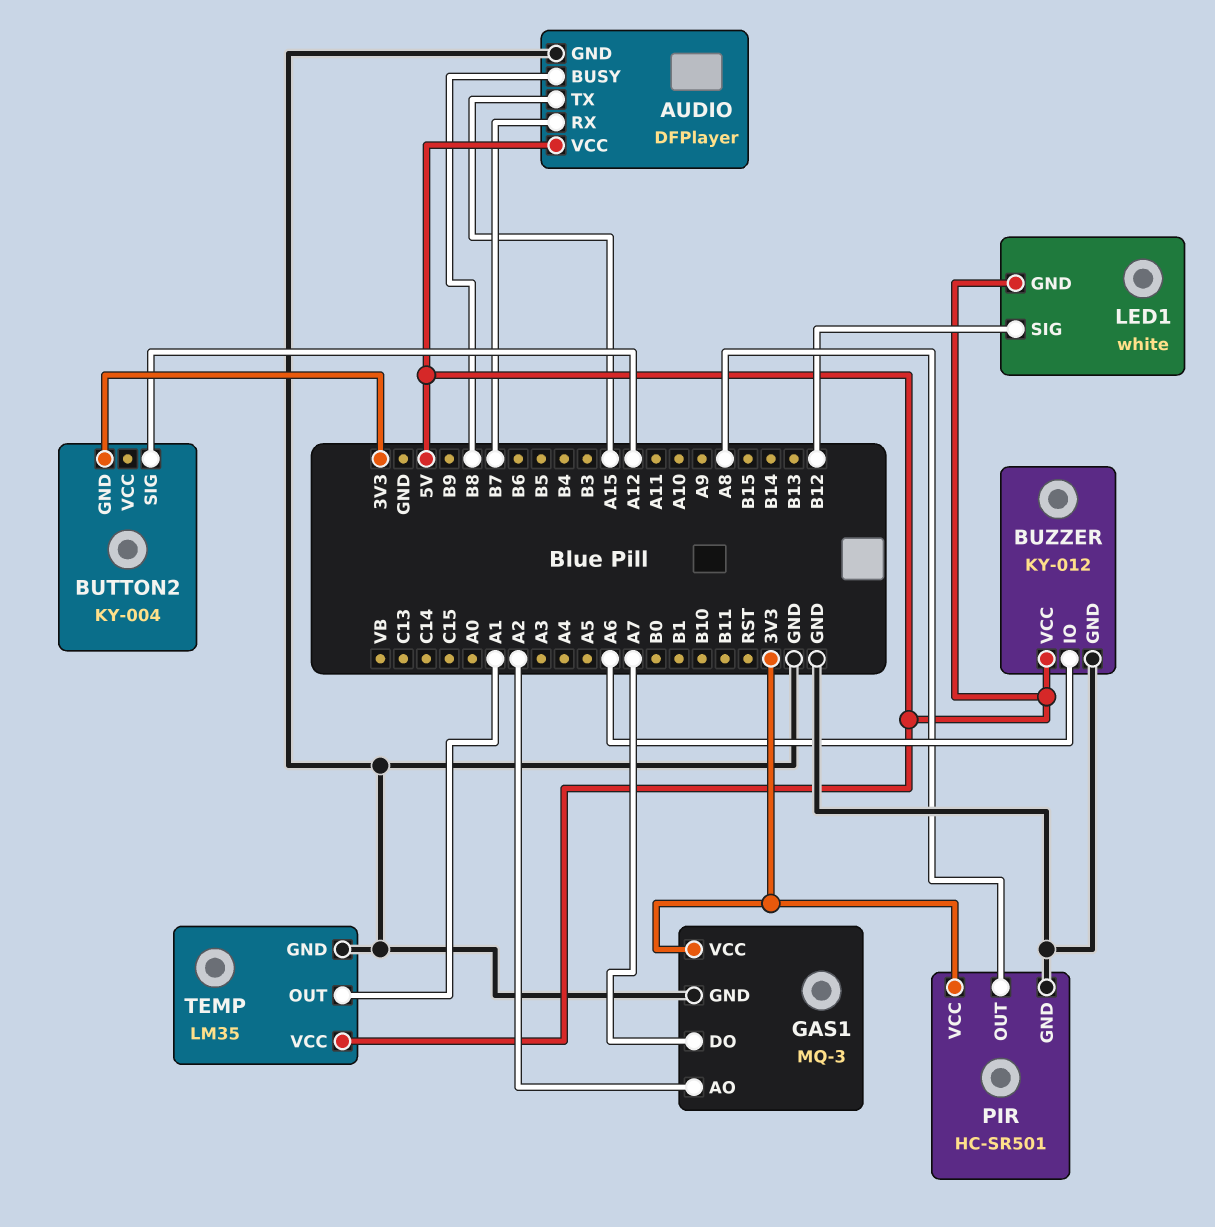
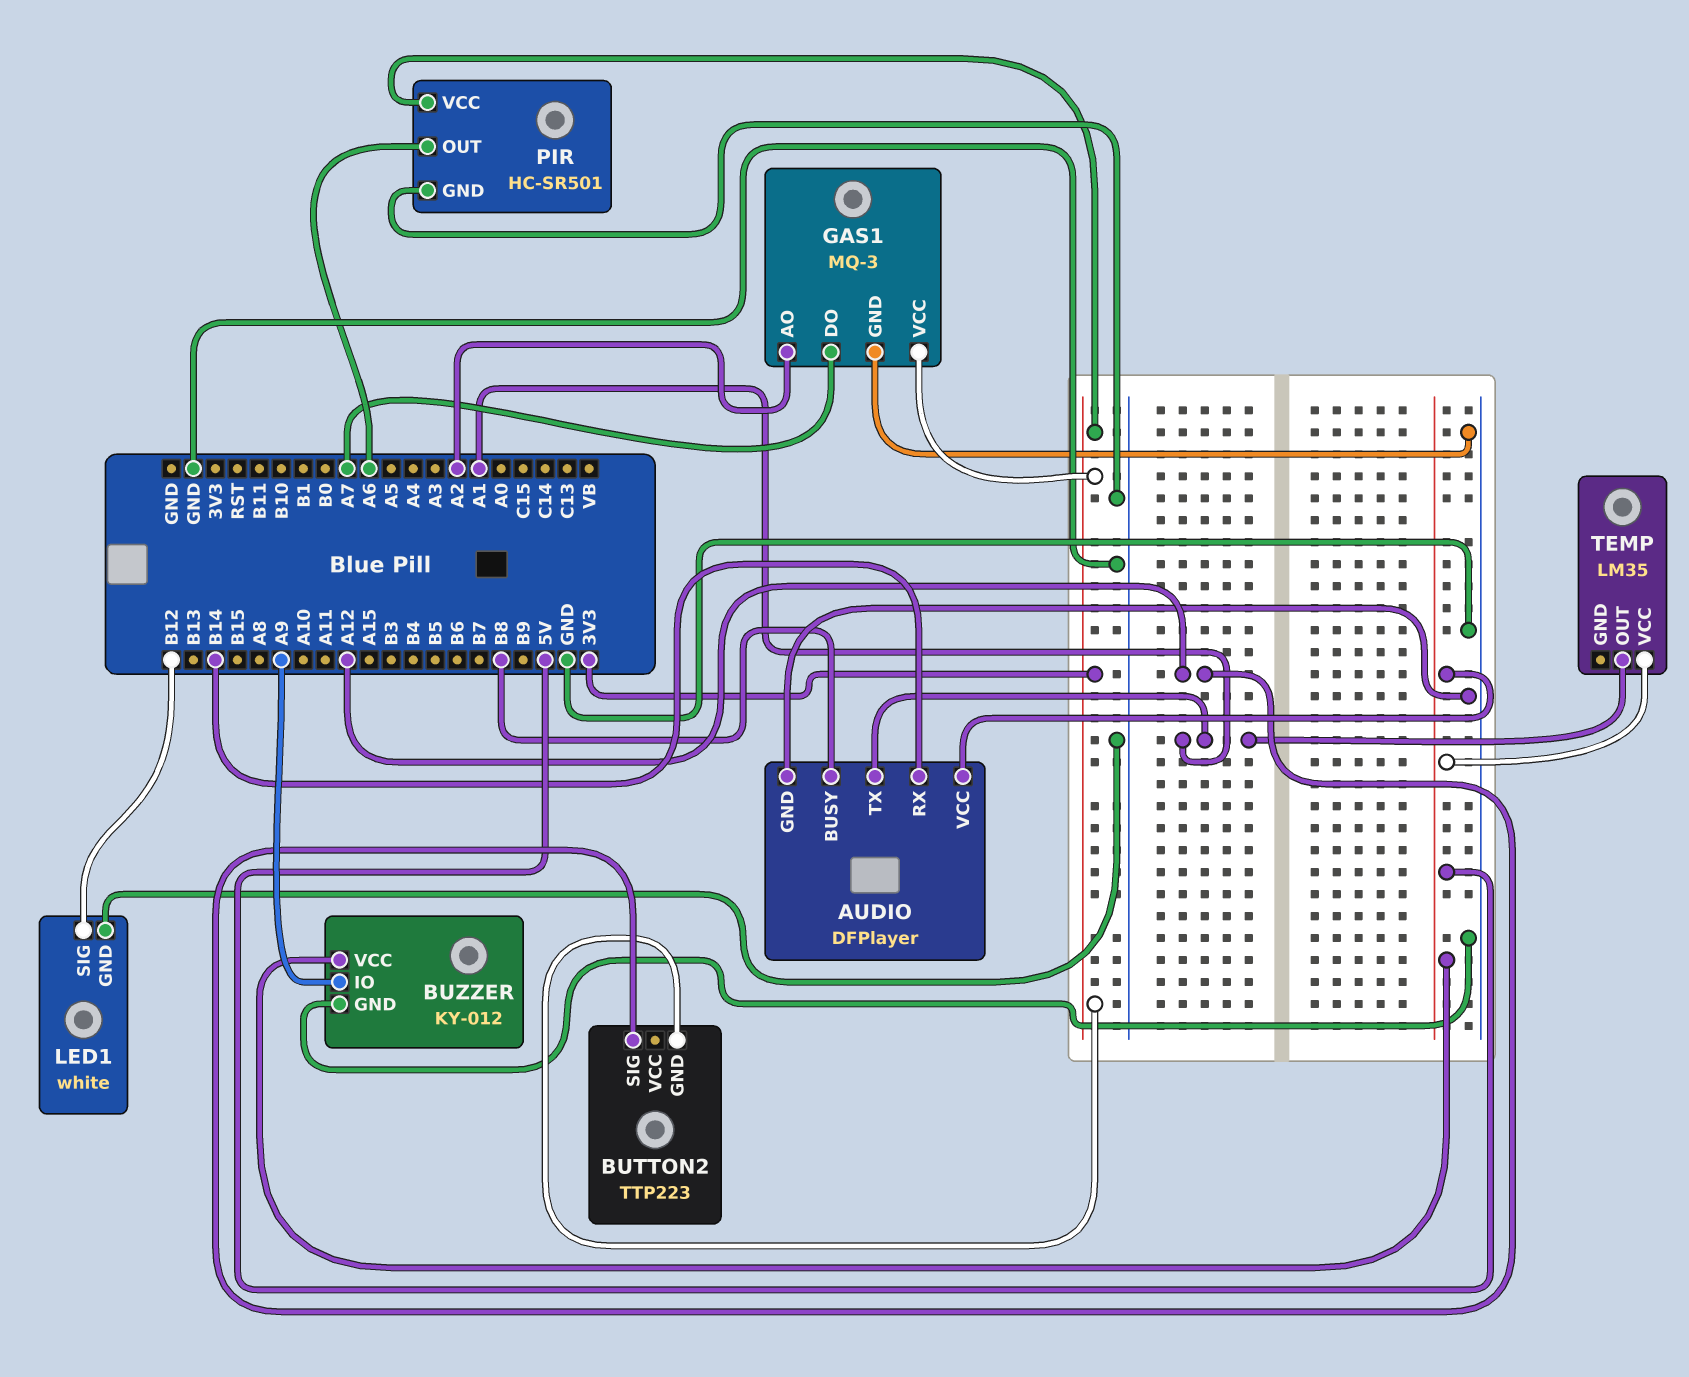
AUDIO pin RX: B7 -> B14
AUDIO pin TX: A15 -> A1
BUTTON2: KY-004 -> TTP223
BUZZER pin IO: A6 -> A9
LED1 pin GND: 5V -> GND
PIR pin OUT: A8 -> A6
TEMP pin GND: GND -> none

